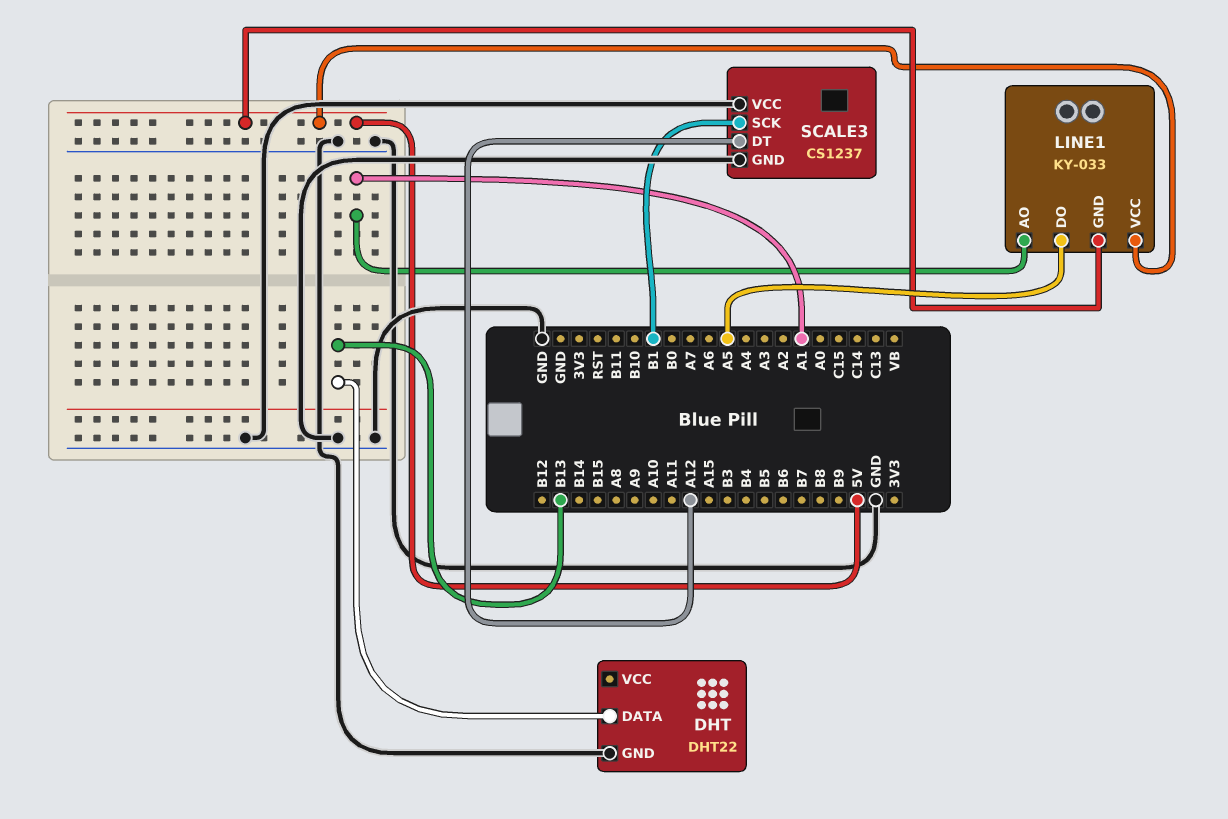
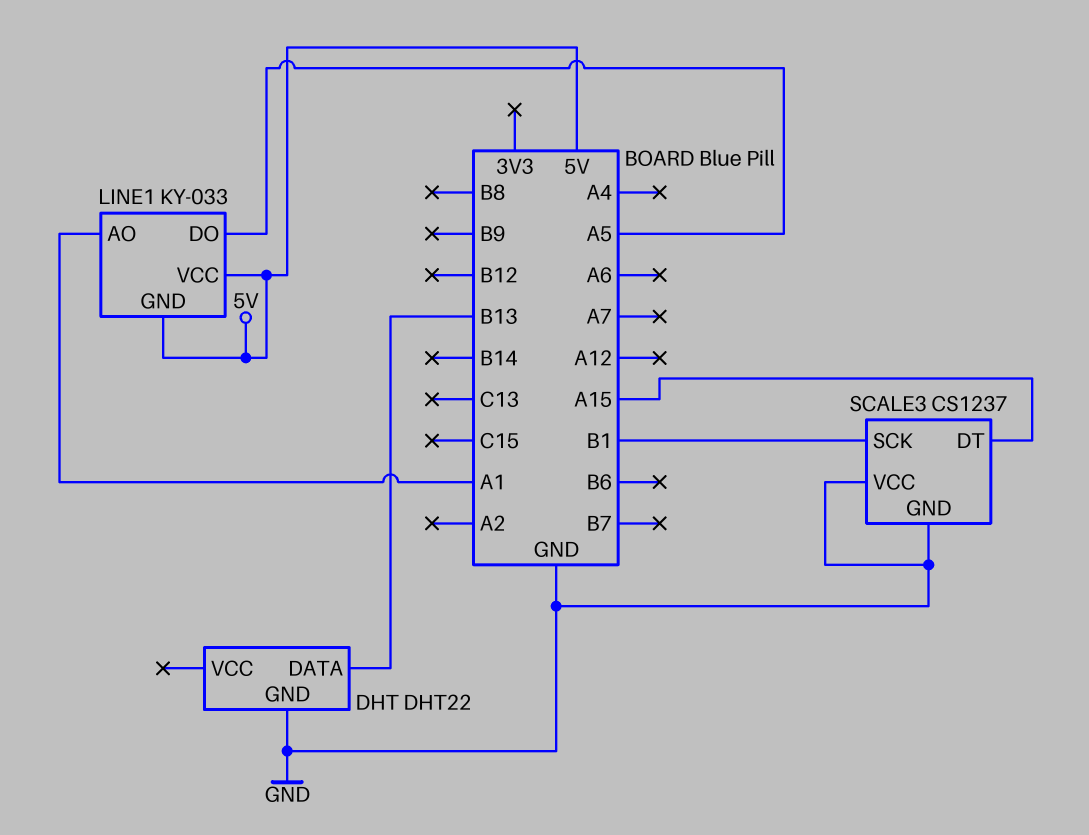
SCALE3 pin DT: A12 -> A15

